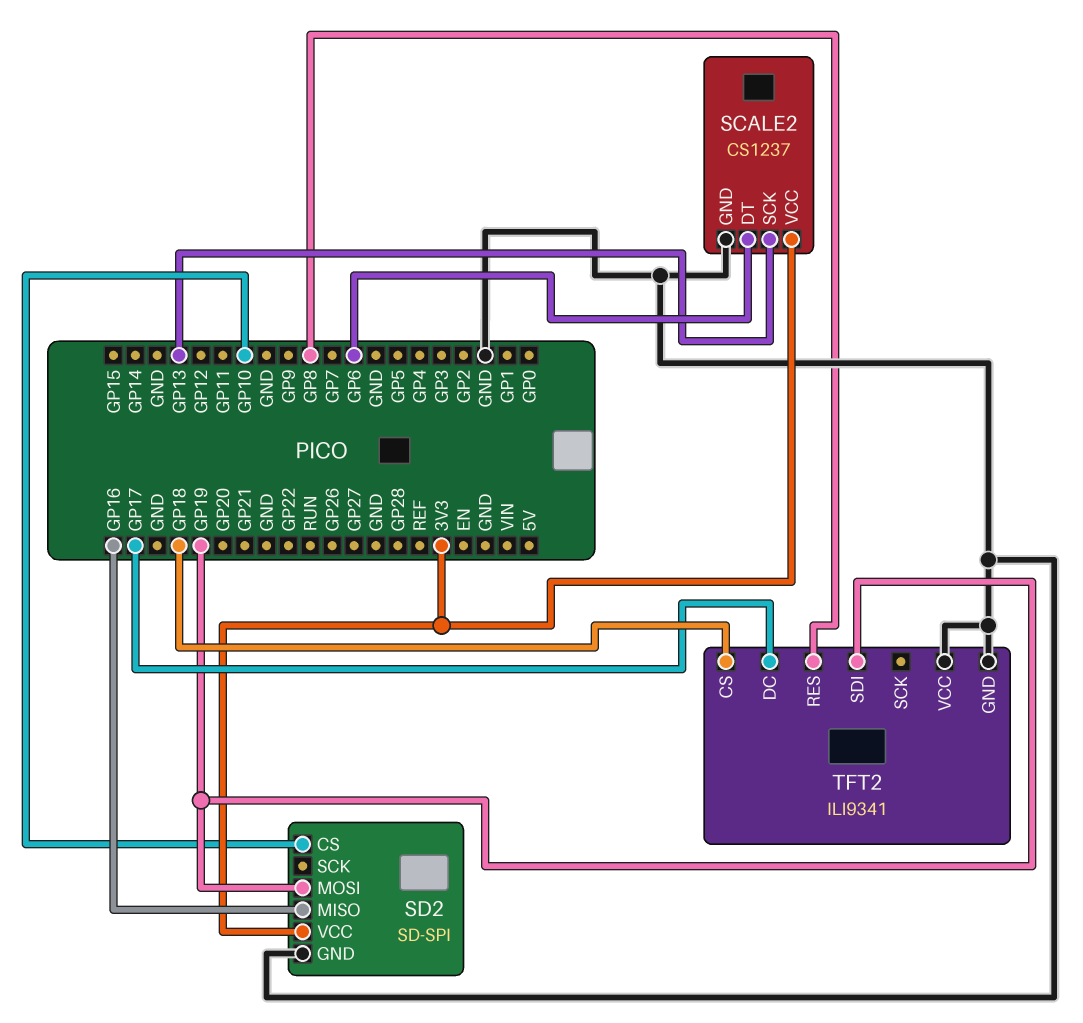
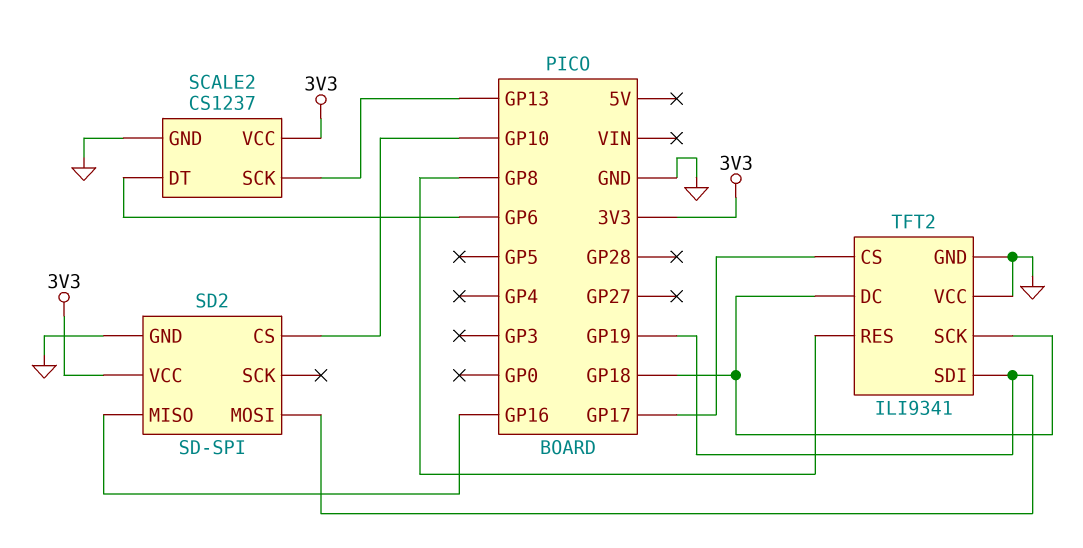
TFT2 pin CS: GP18 -> GP17
TFT2 pin DC: GP17 -> GP18
TFT2 pin SCK: none -> GP18

